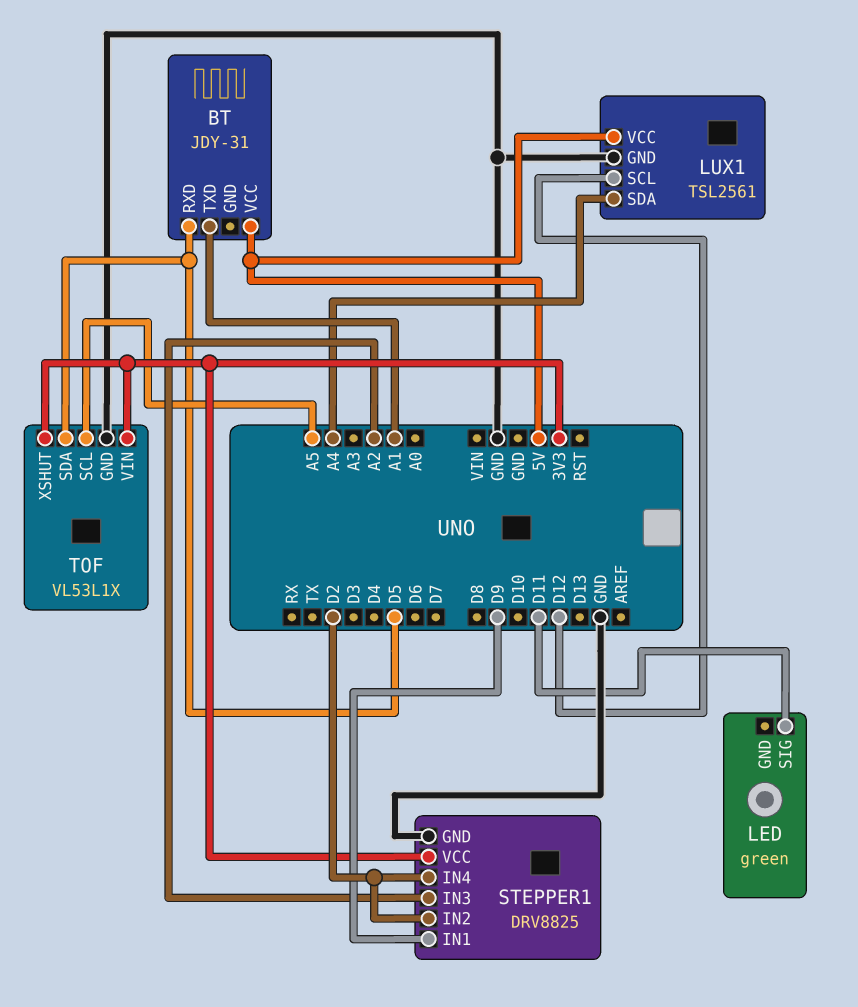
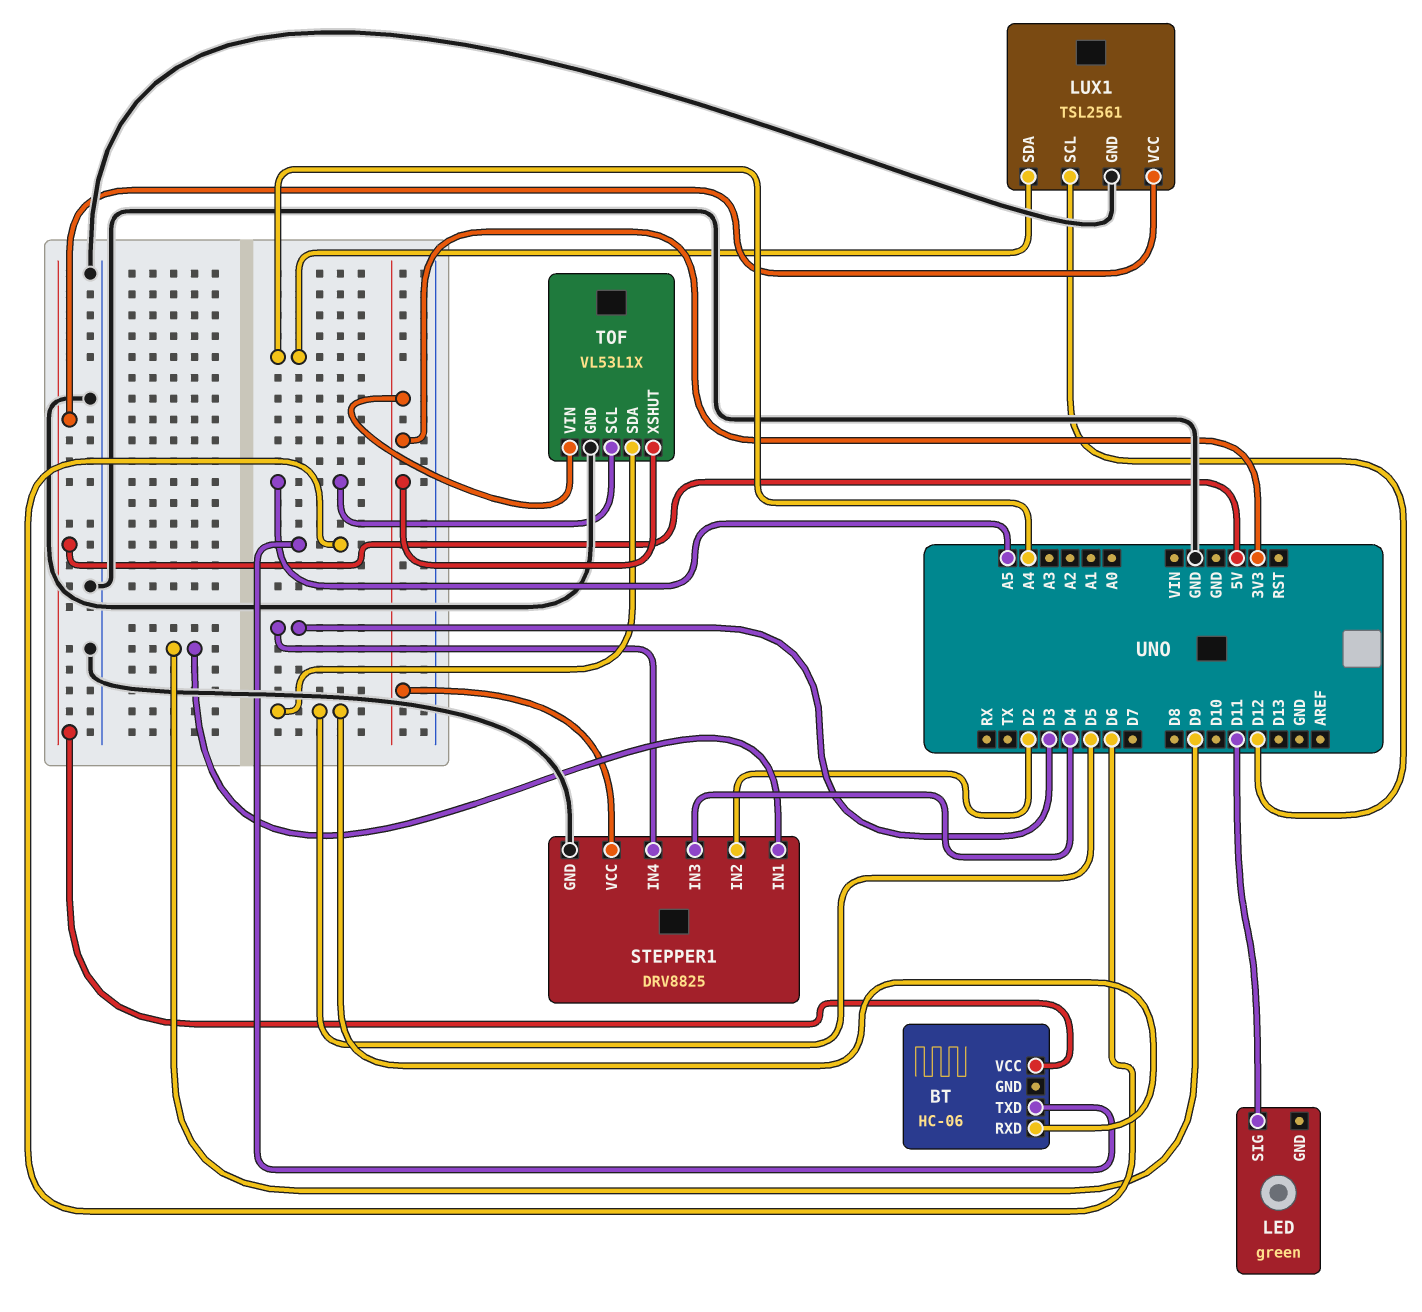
BT: JDY-31 -> HC-06
BT pin TXD: A1 -> D6
STEPPER1 pin IN3: A2 -> D4
STEPPER1 pin IN4: D2 -> D3

